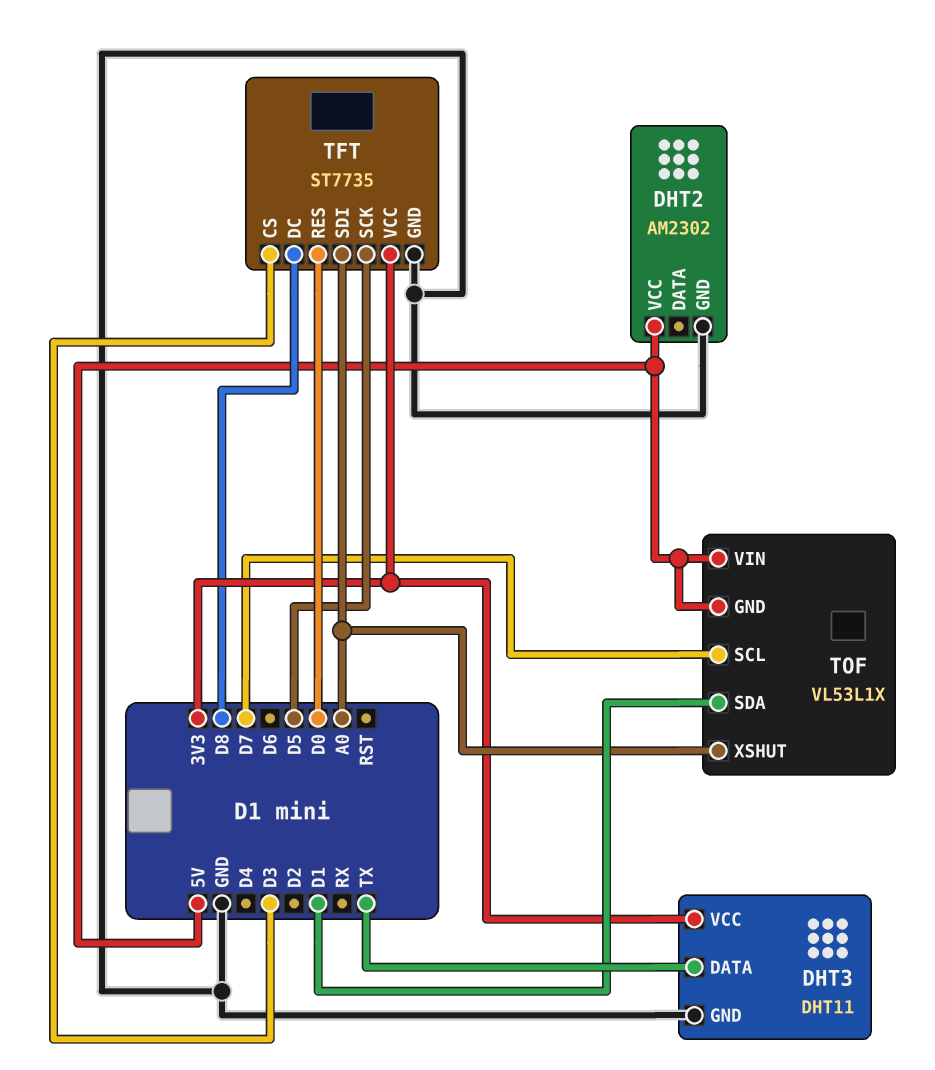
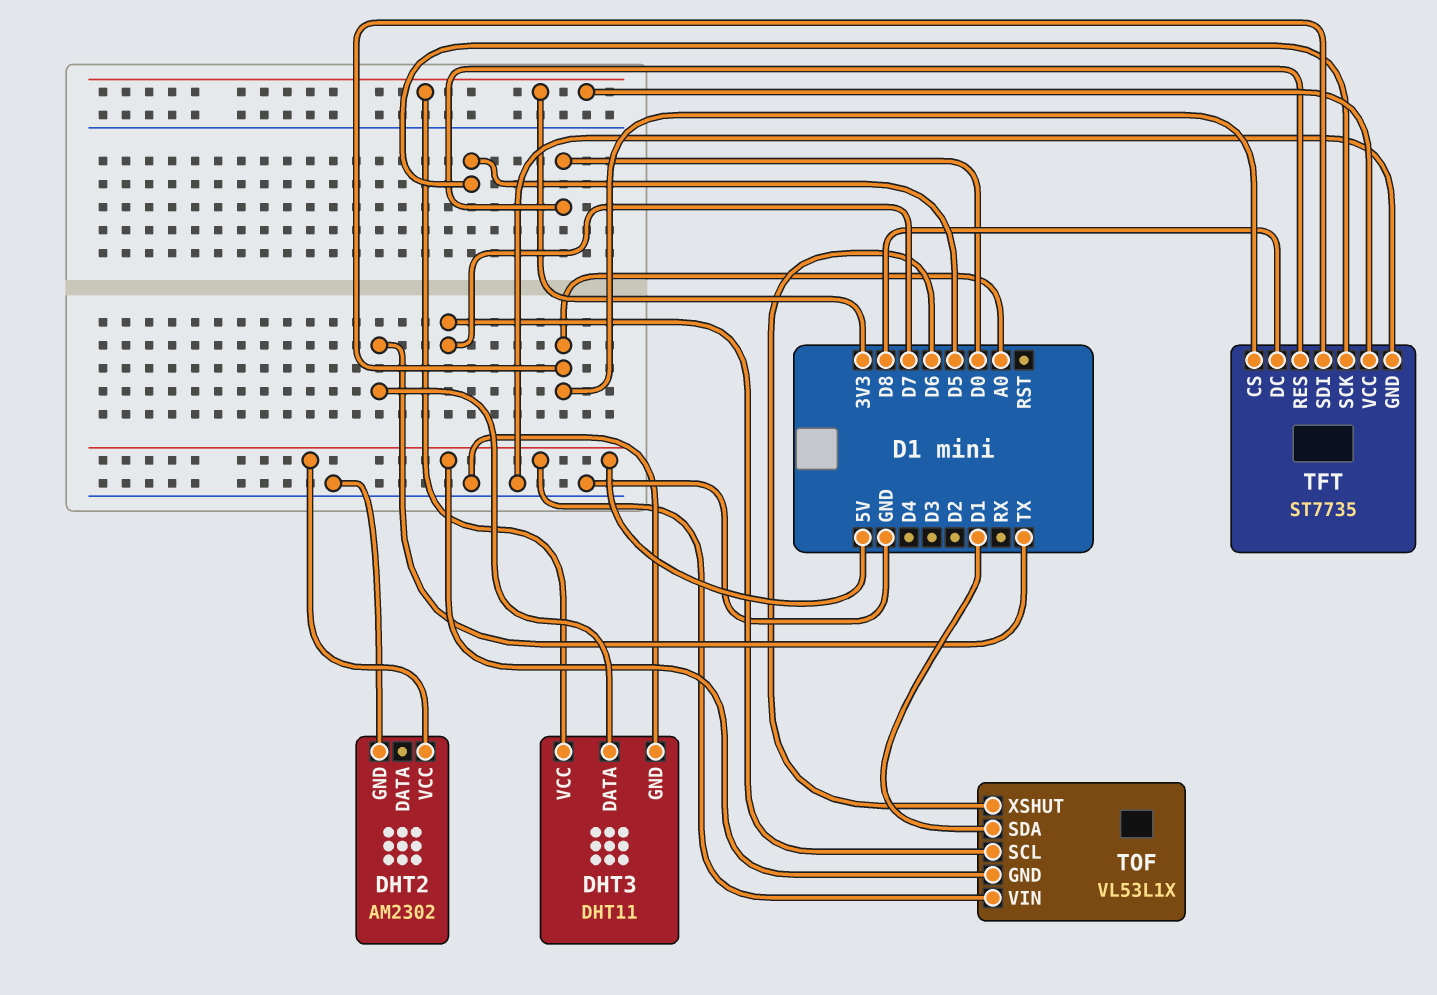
TFT pin CS: D3 -> A0
TOF pin XSHUT: A0 -> D6

